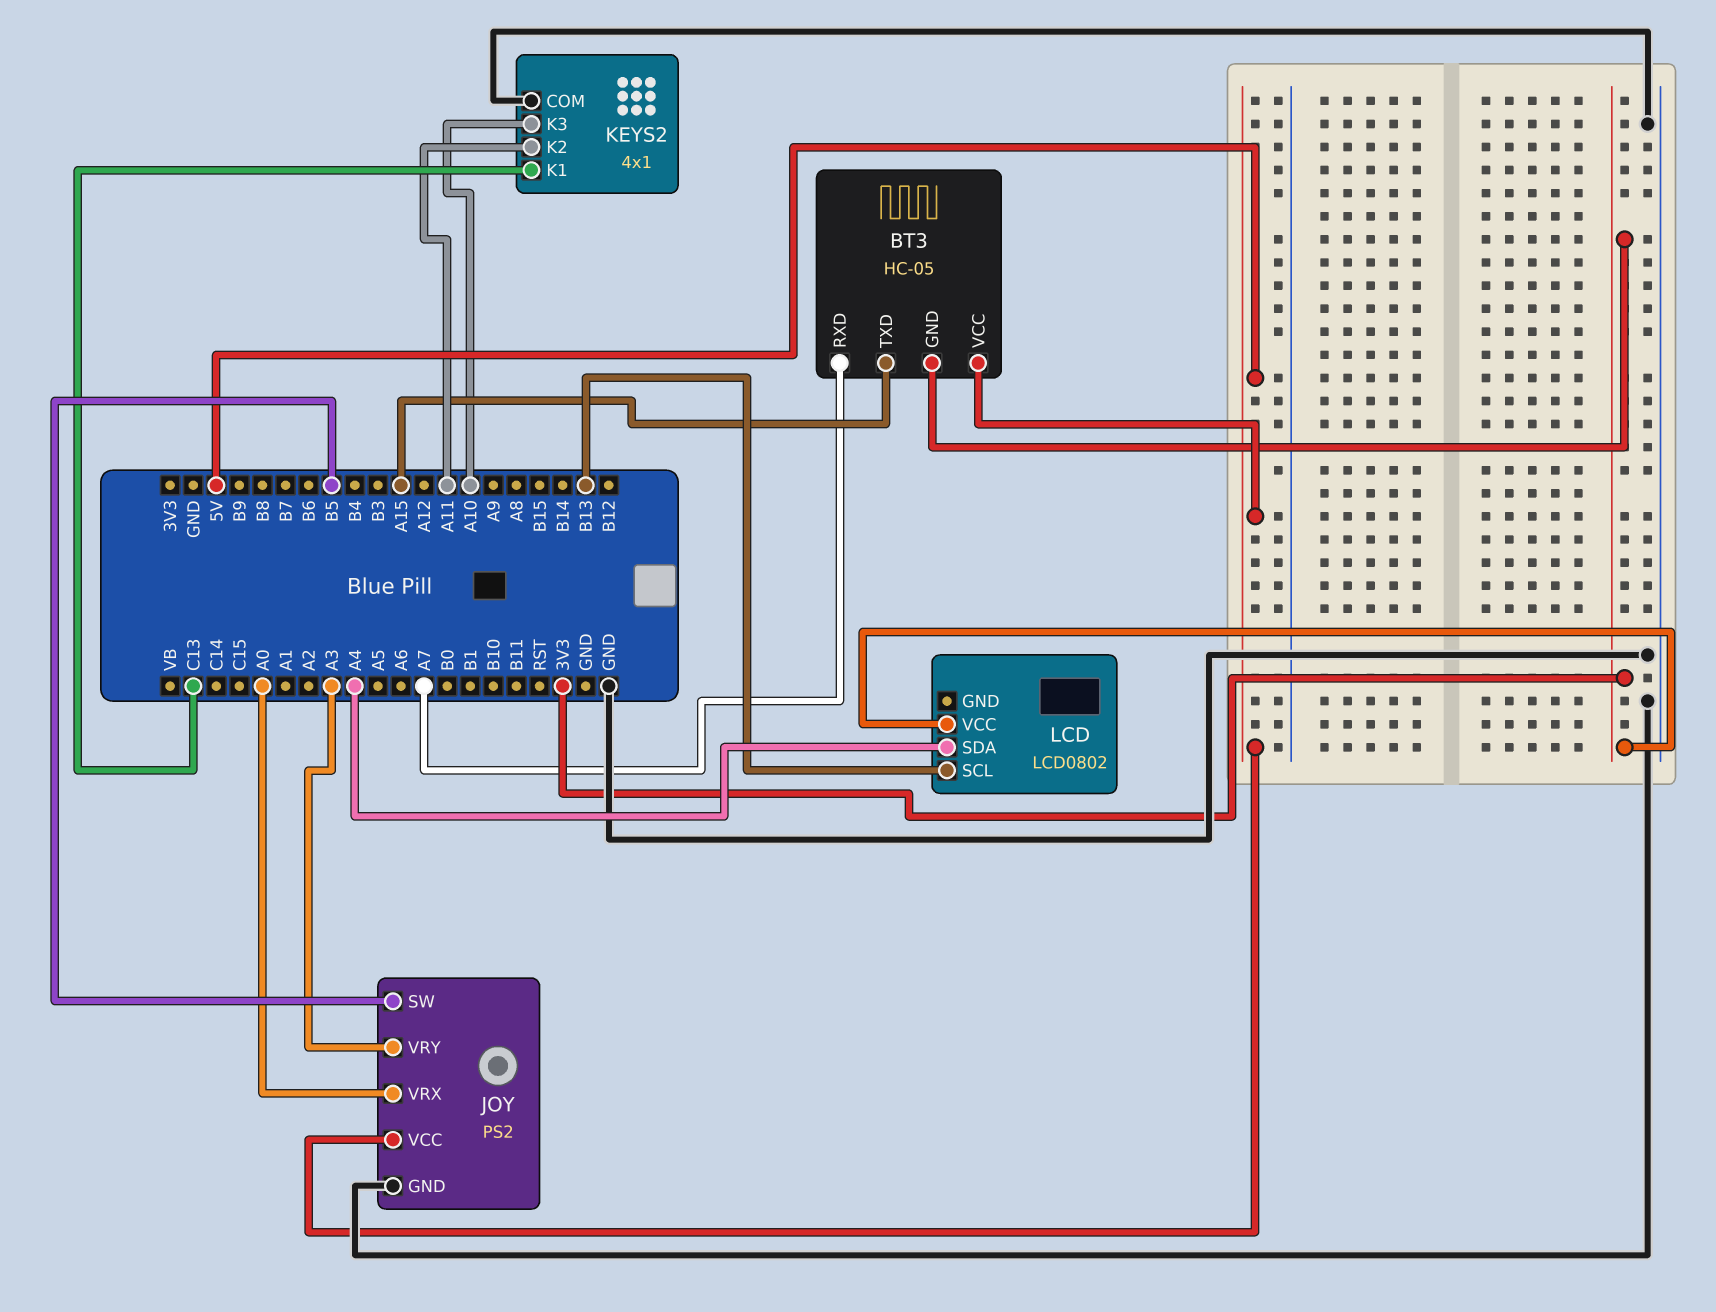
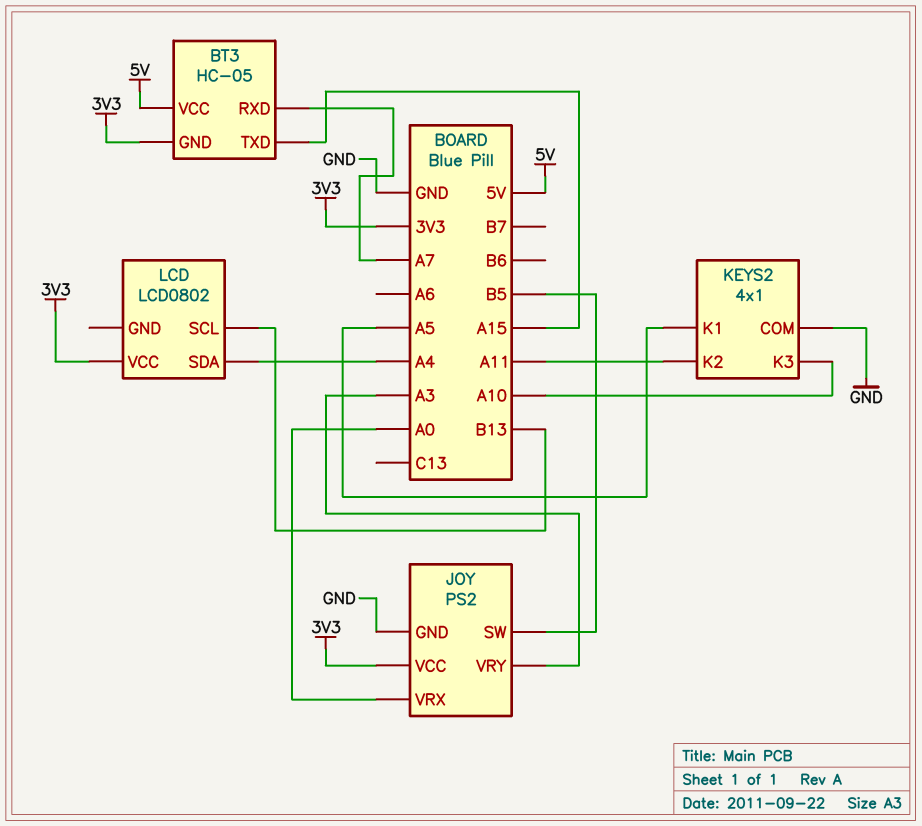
JOY pin VCC: 5V -> 3V3
KEYS2 pin K1: C13 -> A5

